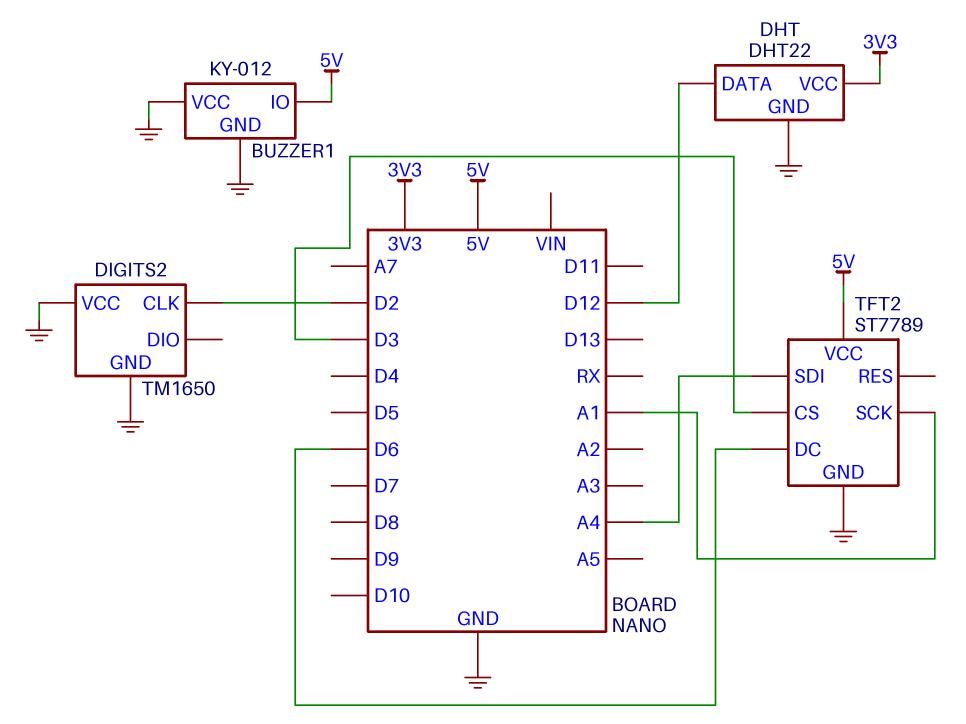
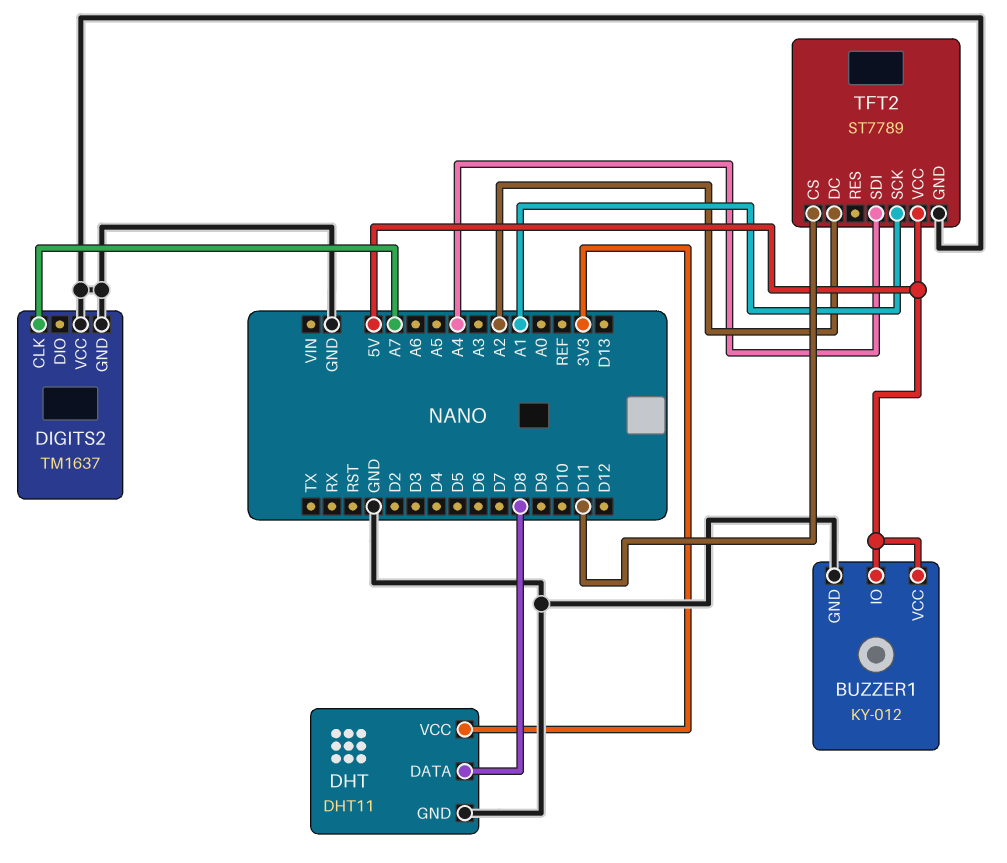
BUZZER1 pin VCC: GND -> 5V
DHT: DHT22 -> DHT11
DHT pin DATA: D12 -> D8
DIGITS2: TM1650 -> TM1637
DIGITS2 pin CLK: D2 -> A7
TFT2 pin CS: D3 -> D11
TFT2 pin DC: D6 -> A2

